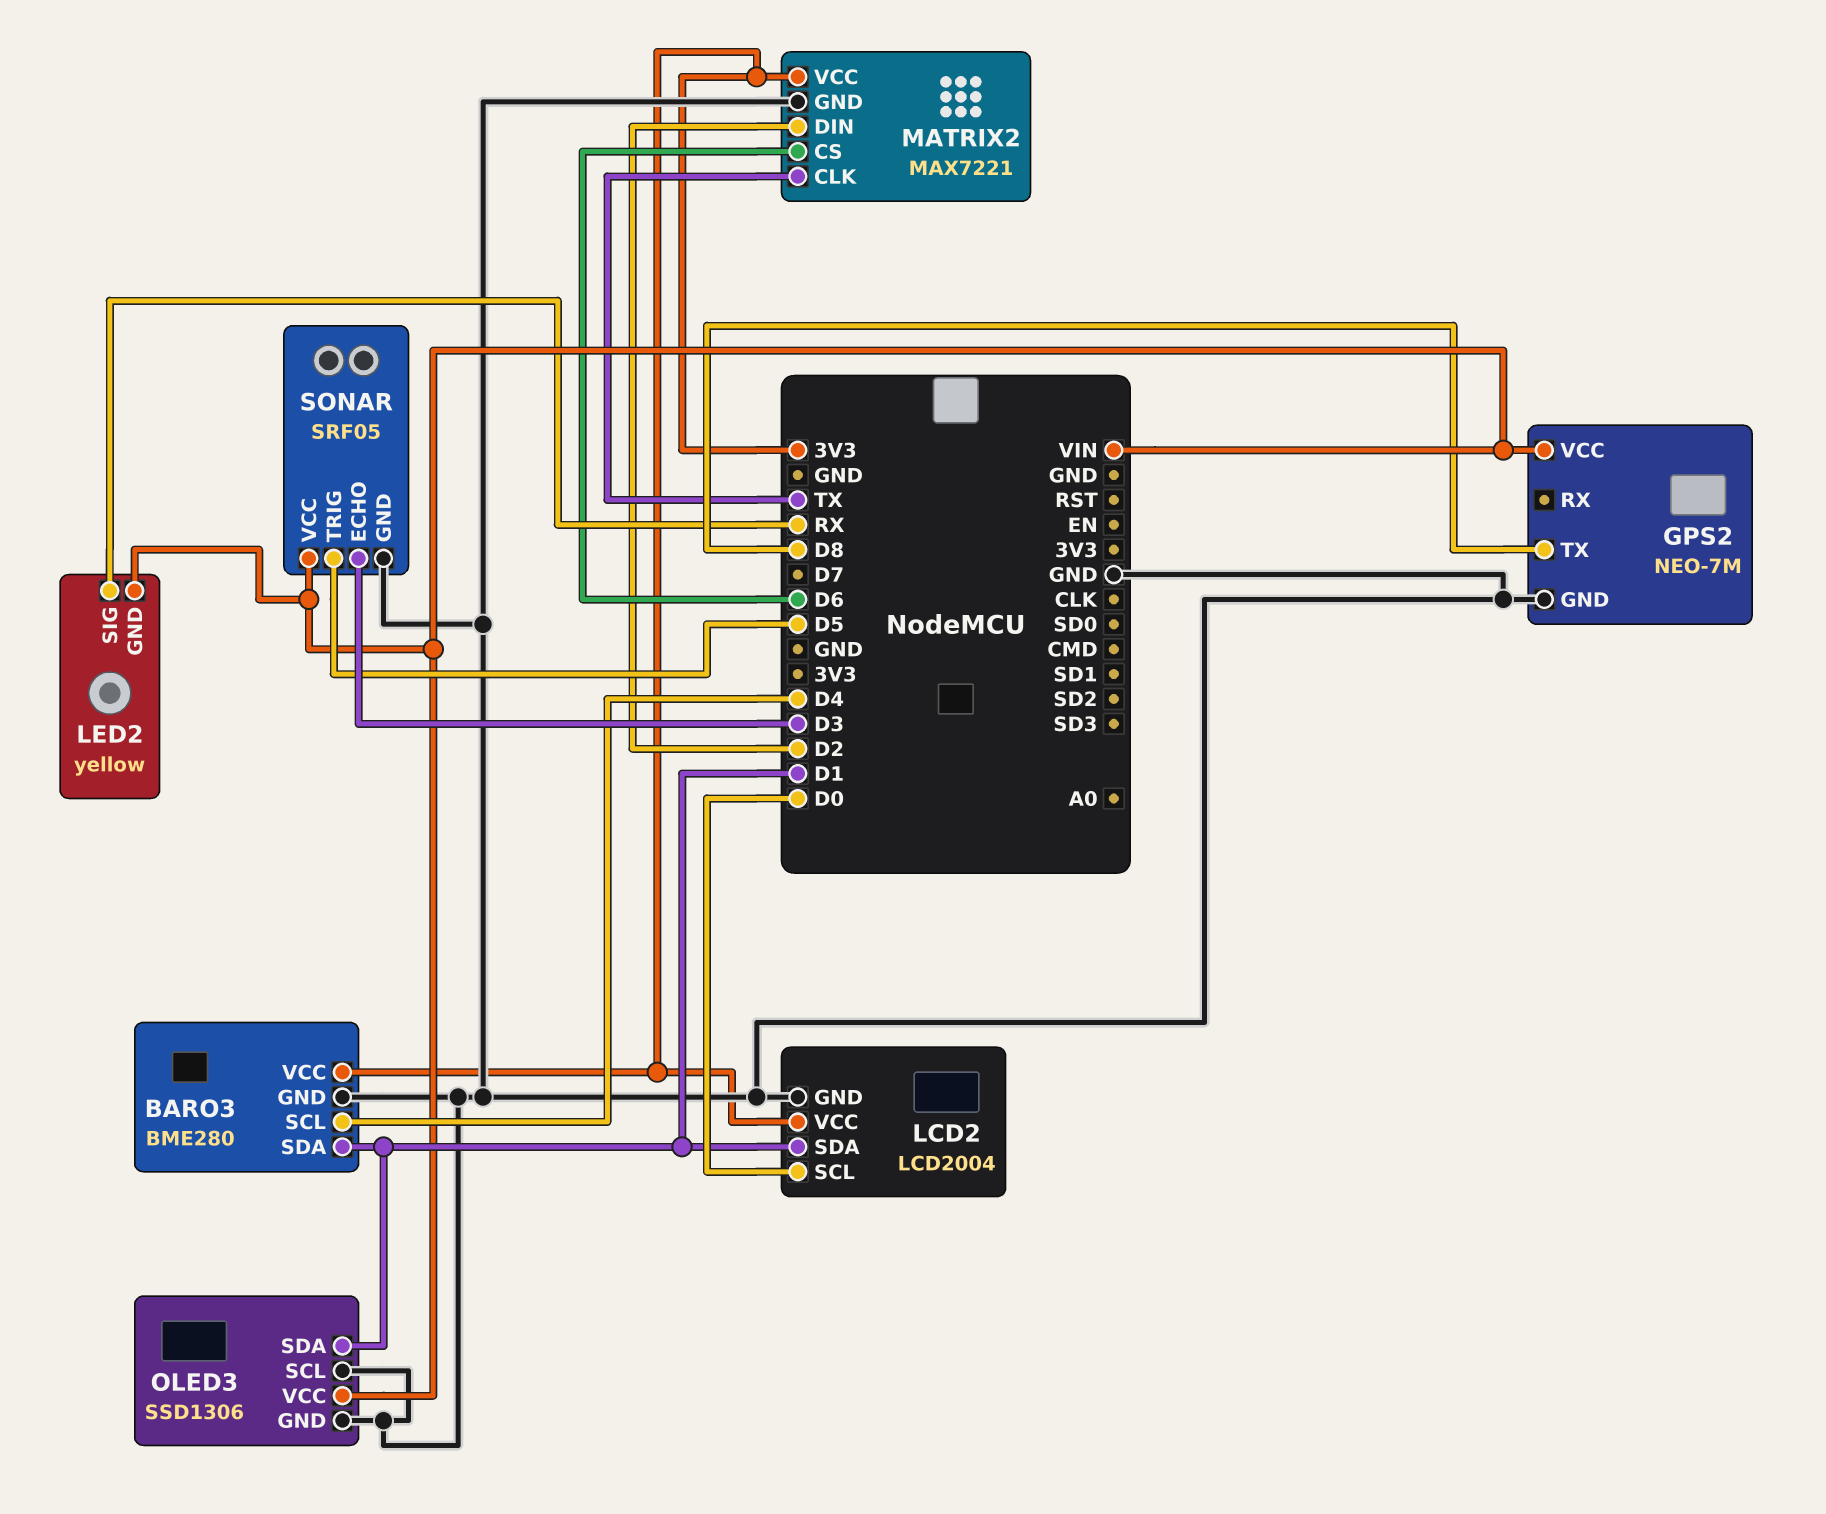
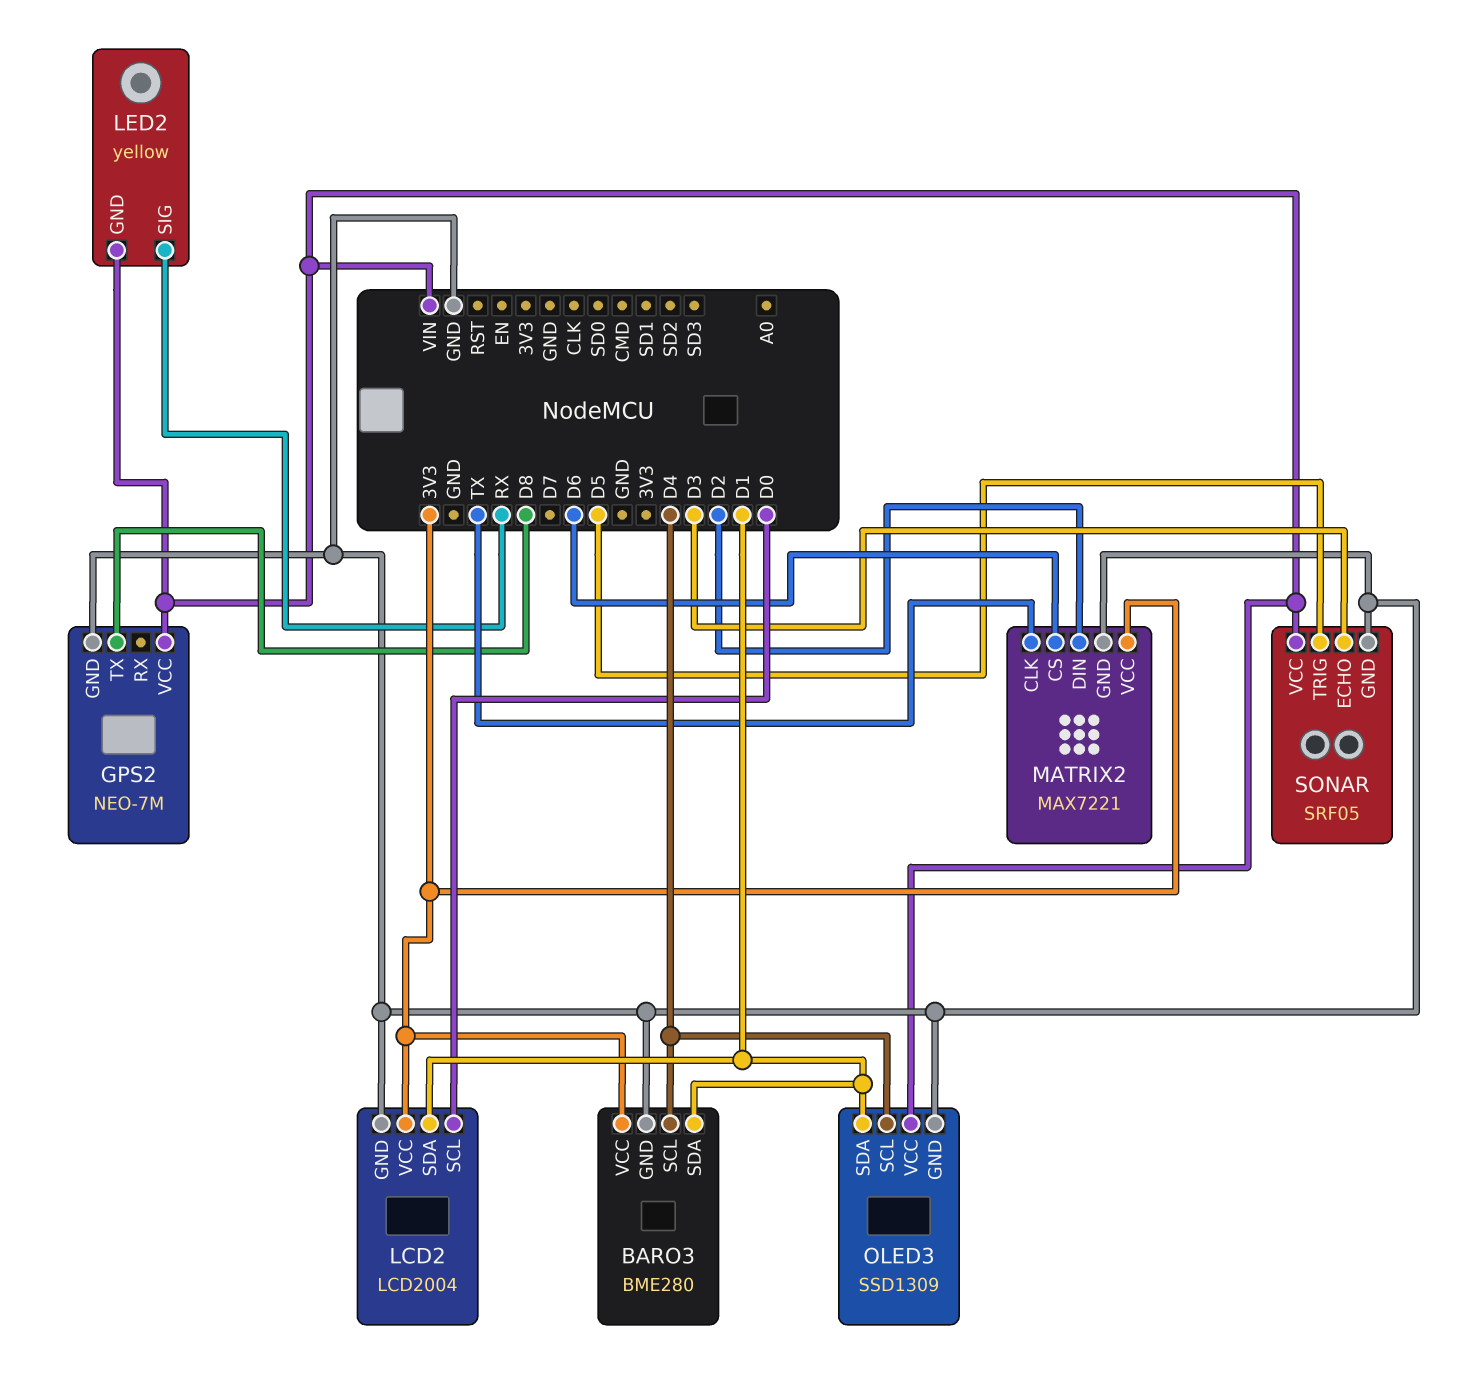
OLED3: SSD1306 -> SSD1309
OLED3 pin SCL: GND -> D4

